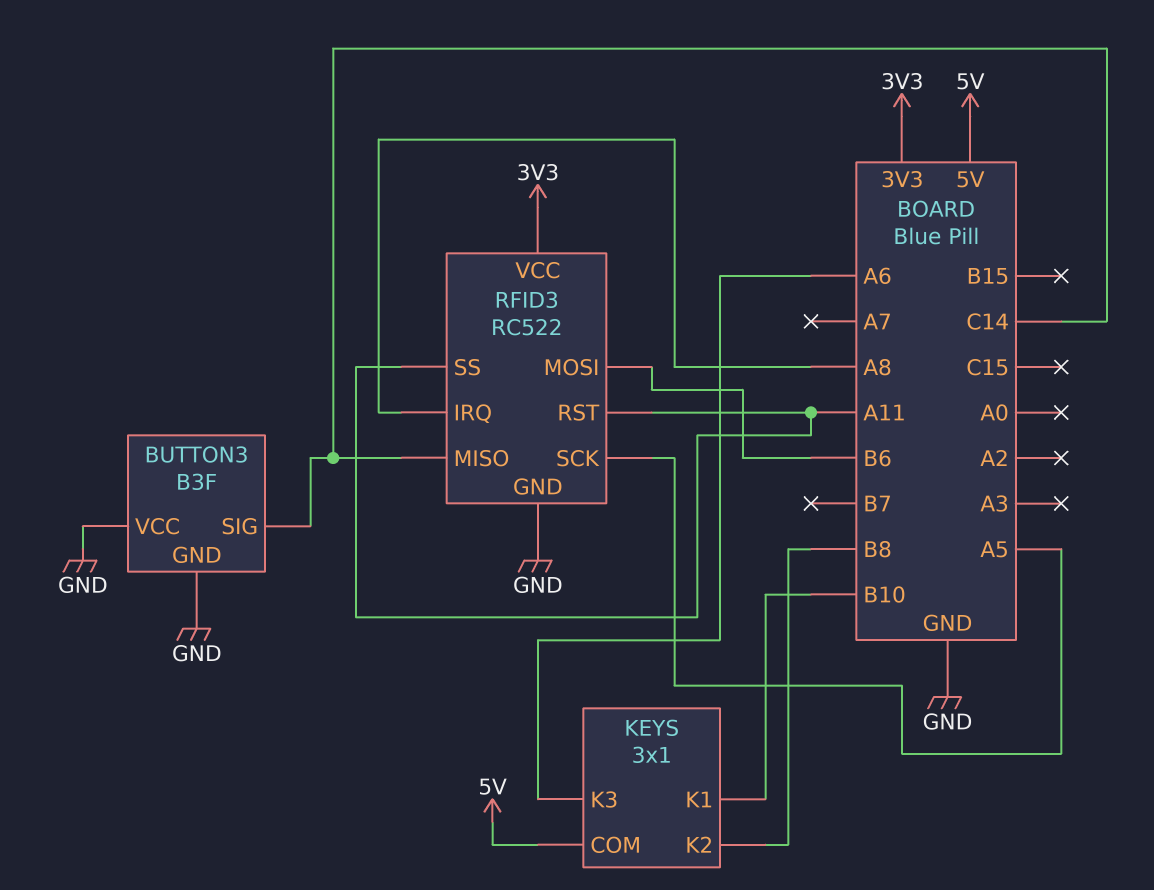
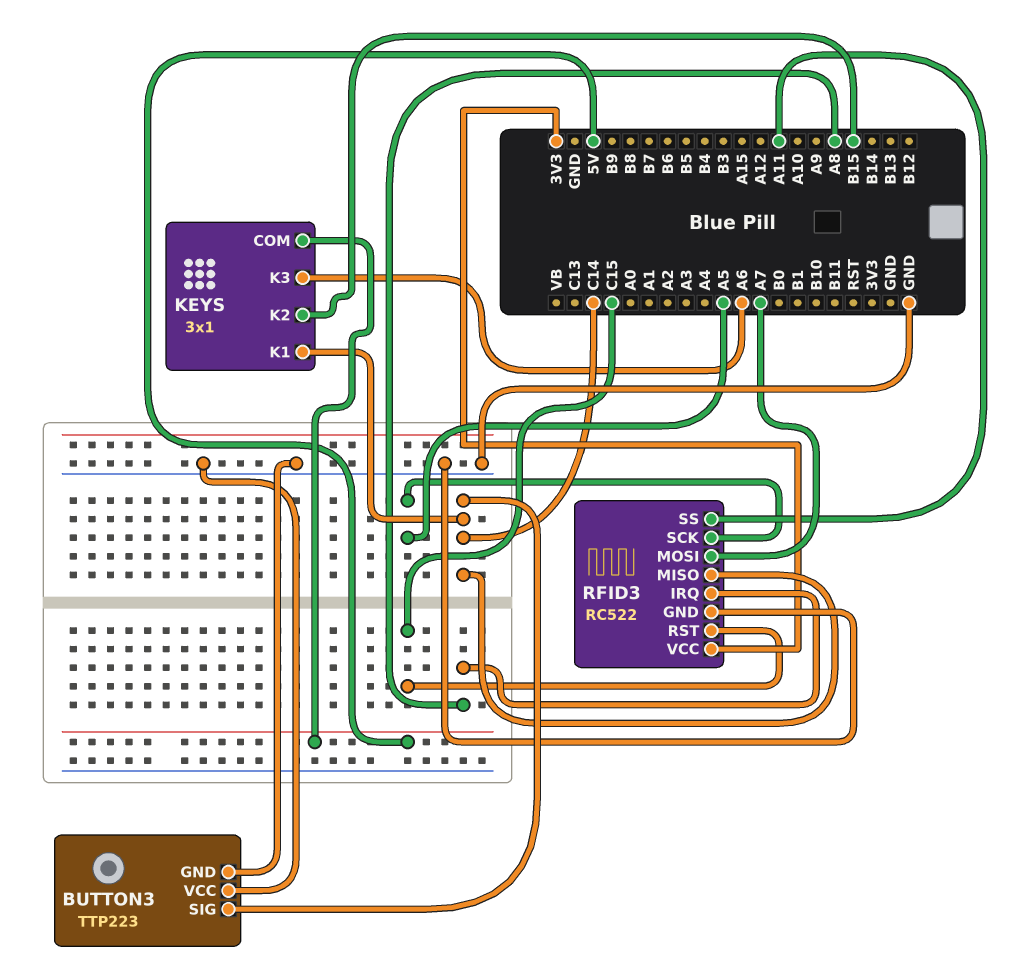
BUTTON3: B3F -> TTP223
KEYS pin K1: B10 -> C14
KEYS pin K2: B8 -> B15
RFID3 pin MOSI: B6 -> A7
RFID3 pin RST: A11 -> C15

